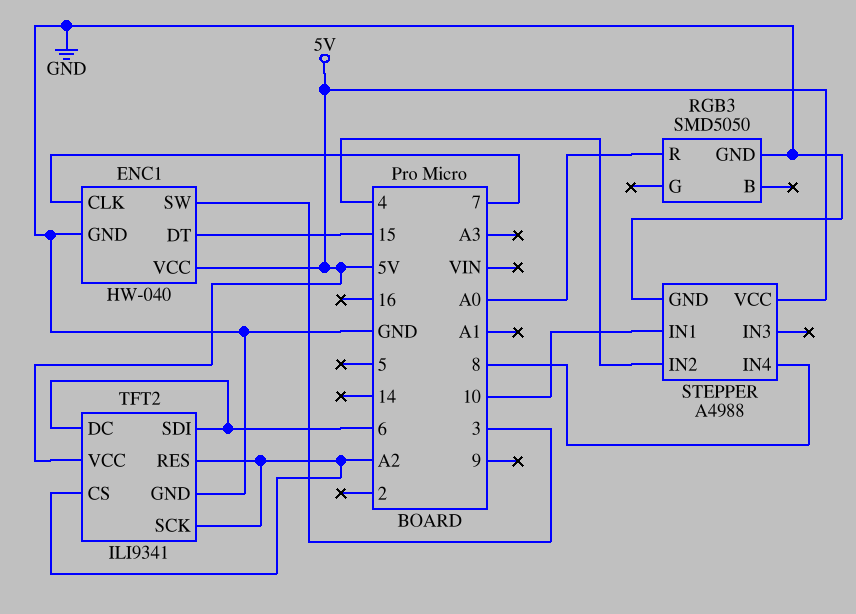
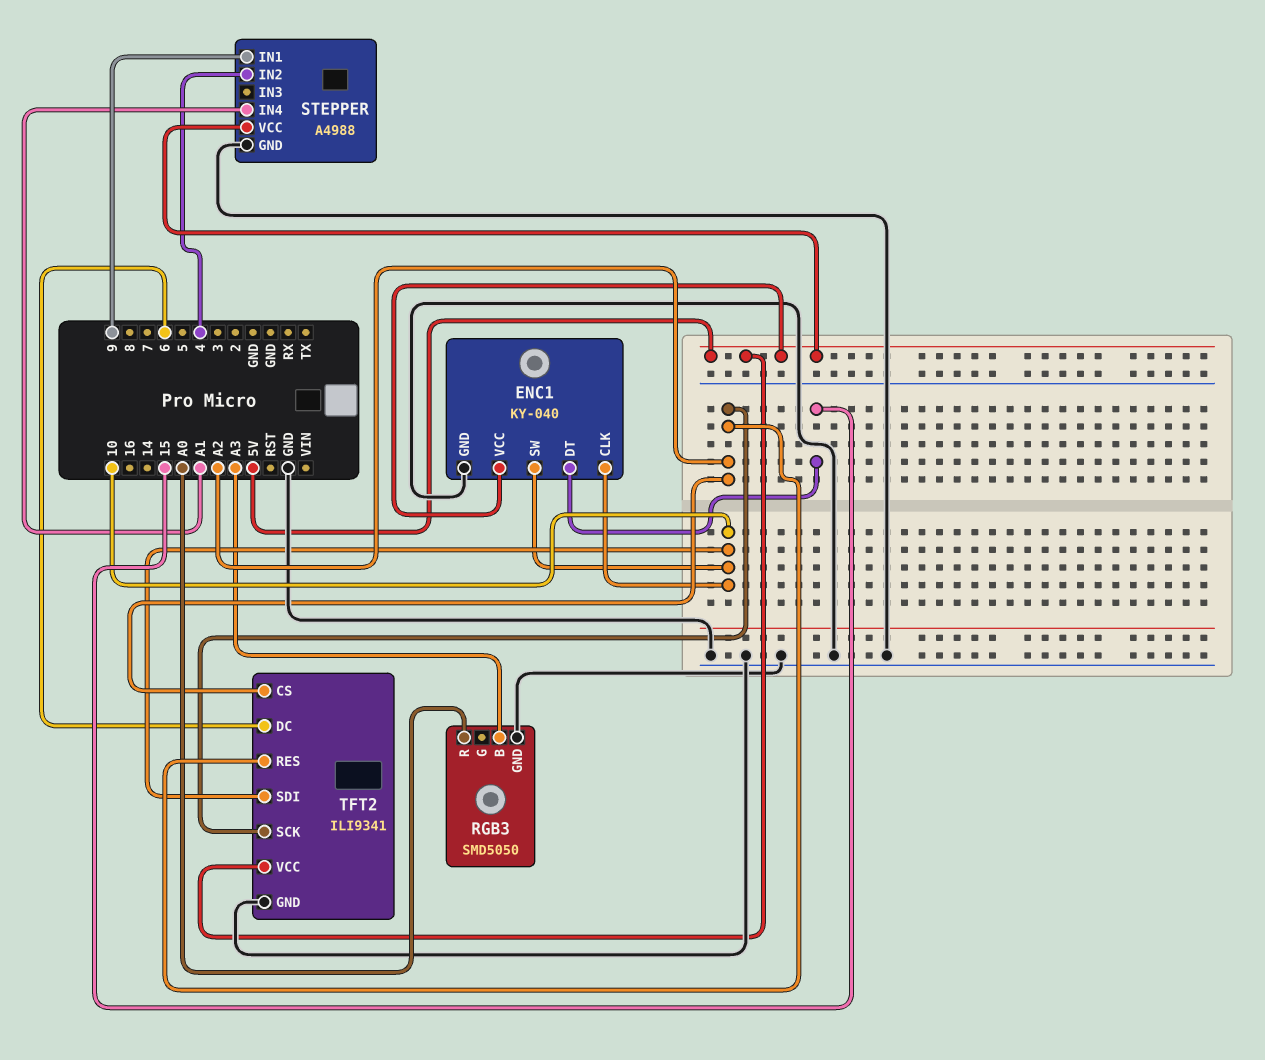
ENC1: HW-040 -> KY-040
ENC1 pin CLK: 7 -> 10
ENC1 pin SW: 3 -> 10
RGB3 pin B: none -> A3
STEPPER pin IN1: 10 -> 9
STEPPER pin IN4: 8 -> A1
TFT2 pin SDI: 6 -> 10

